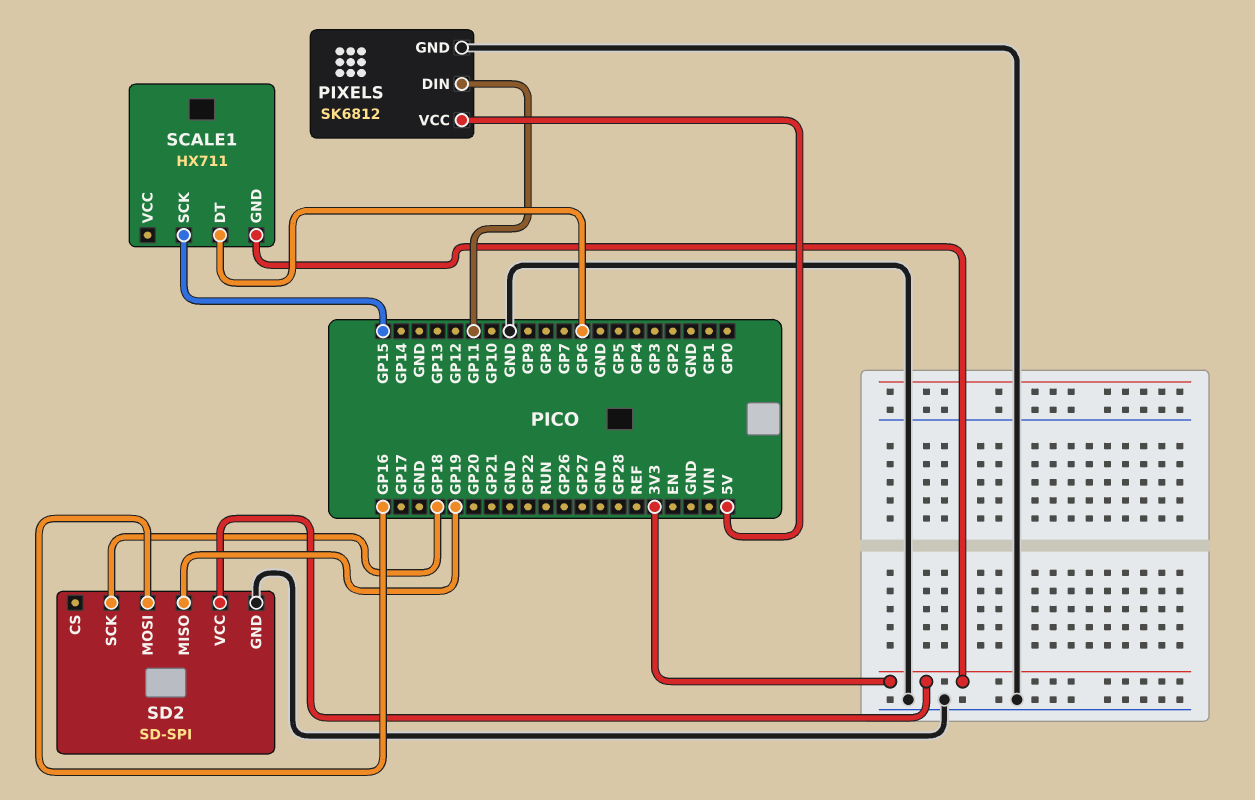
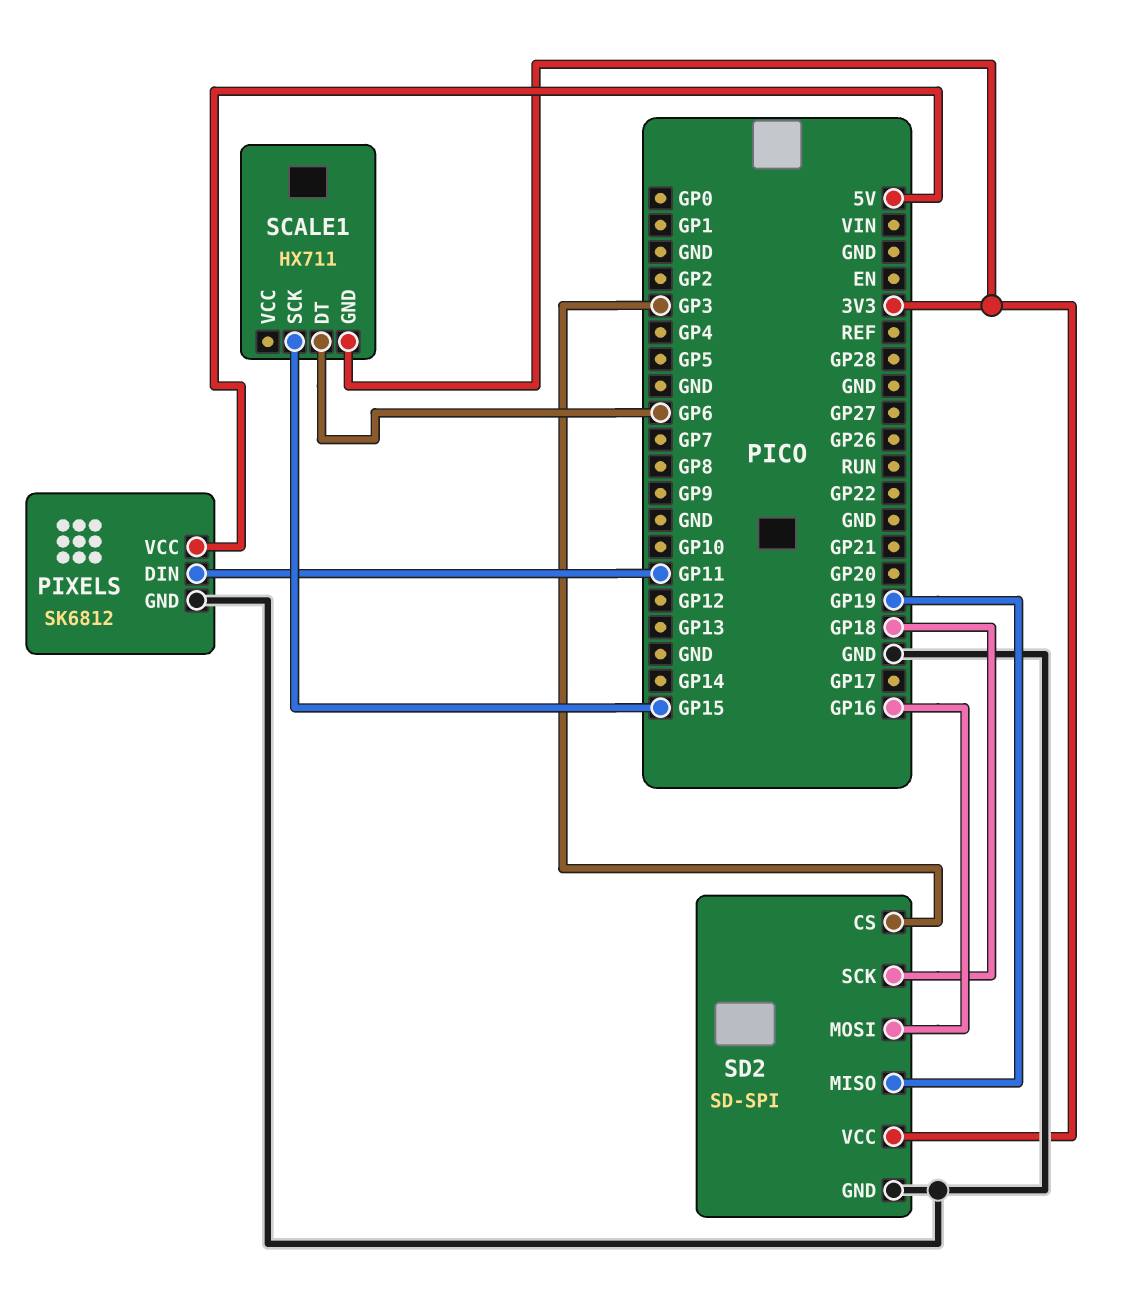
SD2 pin CS: none -> GP3

